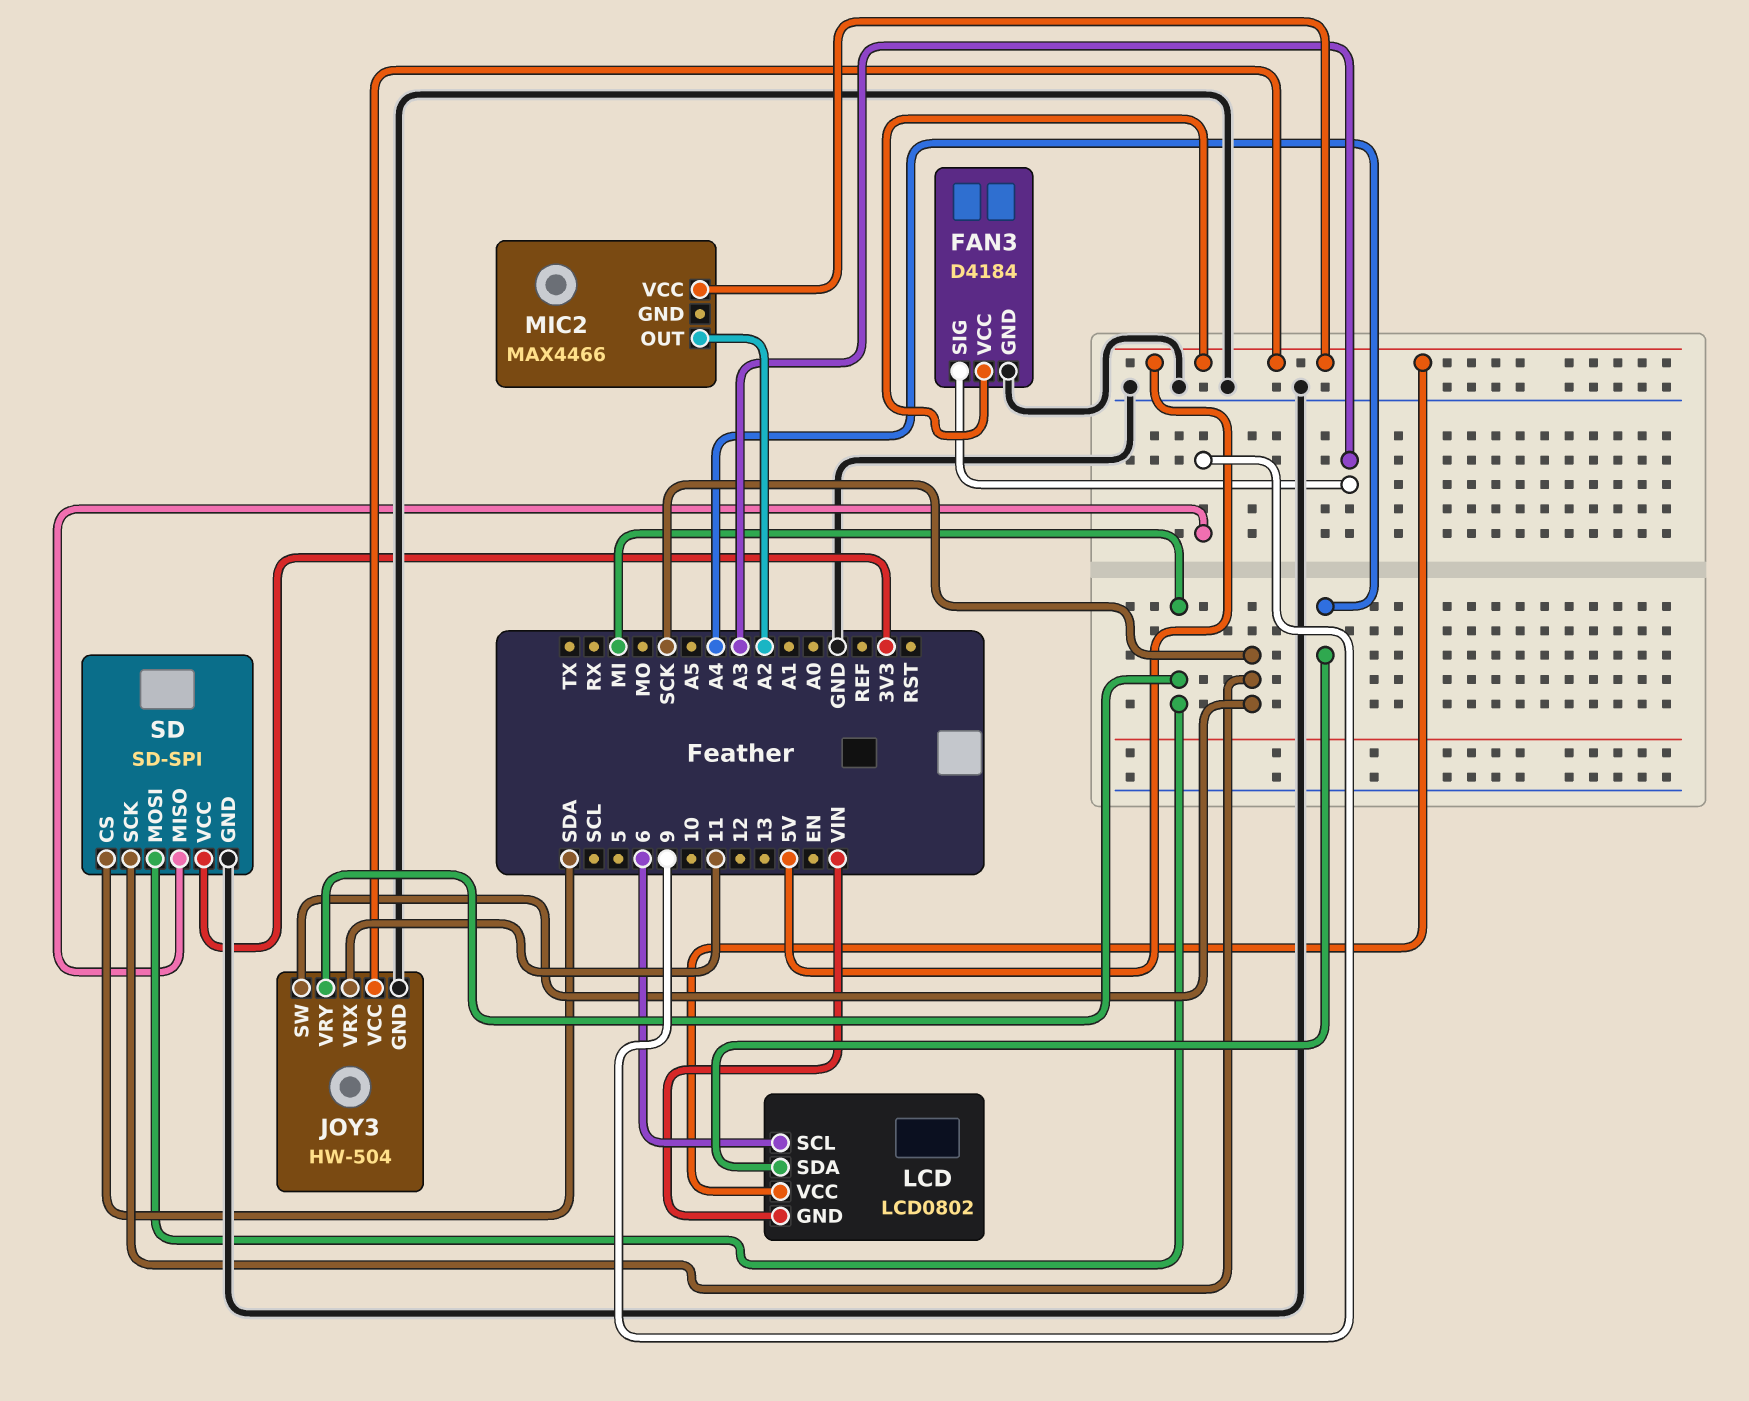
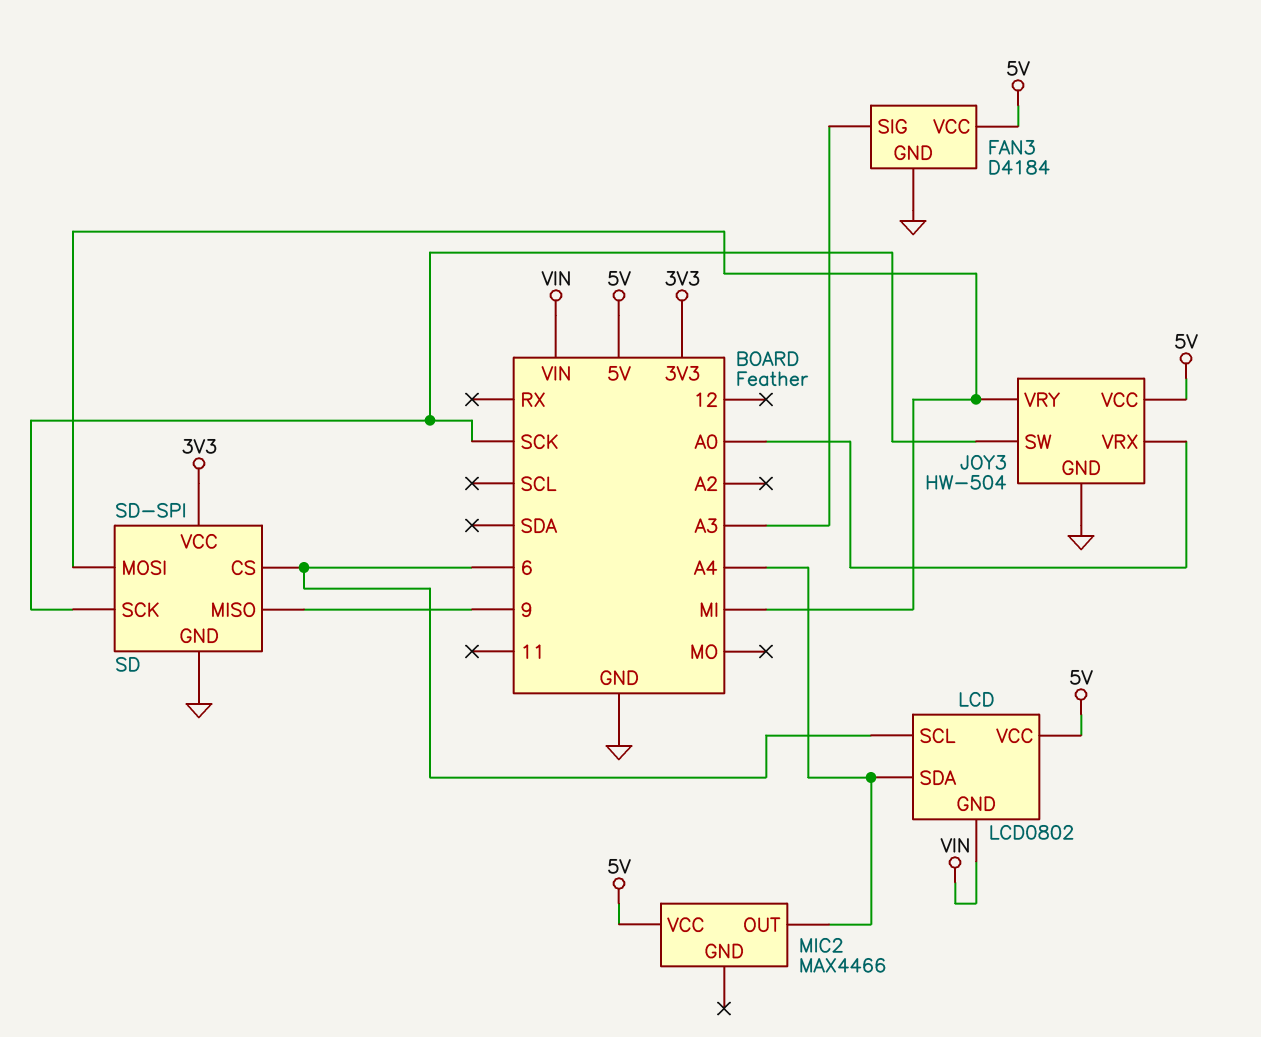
JOY3 pin VRX: 11 -> A0
MIC2 pin OUT: A2 -> A4
SD pin CS: SDA -> 6

